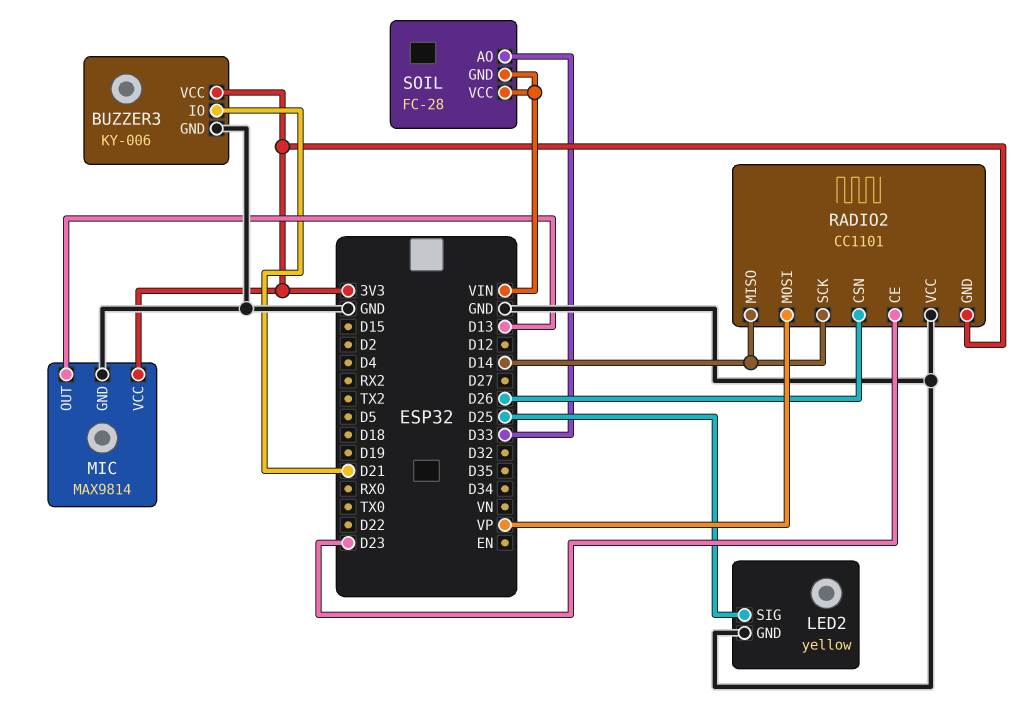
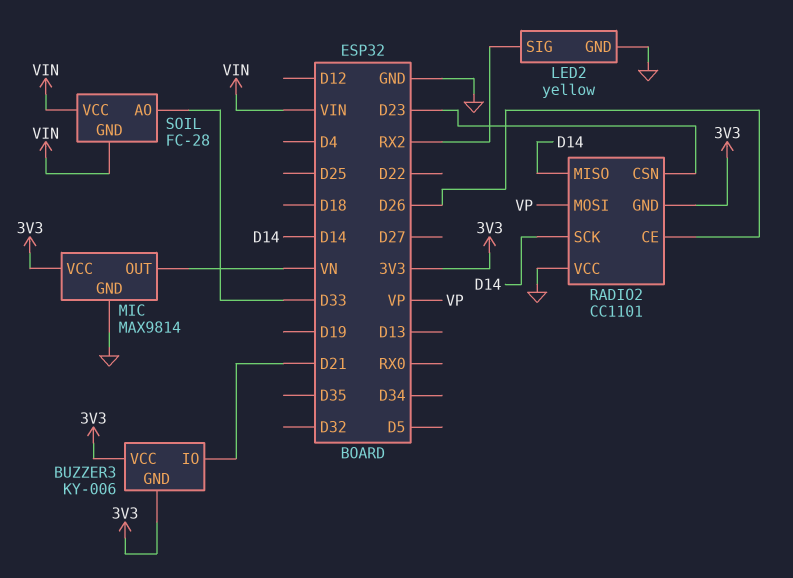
BUZZER3 pin GND: GND -> 3V3
LED2 pin SIG: D25 -> RX2
MIC pin OUT: D13 -> VN
RADIO2 pin CE: D23 -> D26
RADIO2 pin CSN: D26 -> D23

